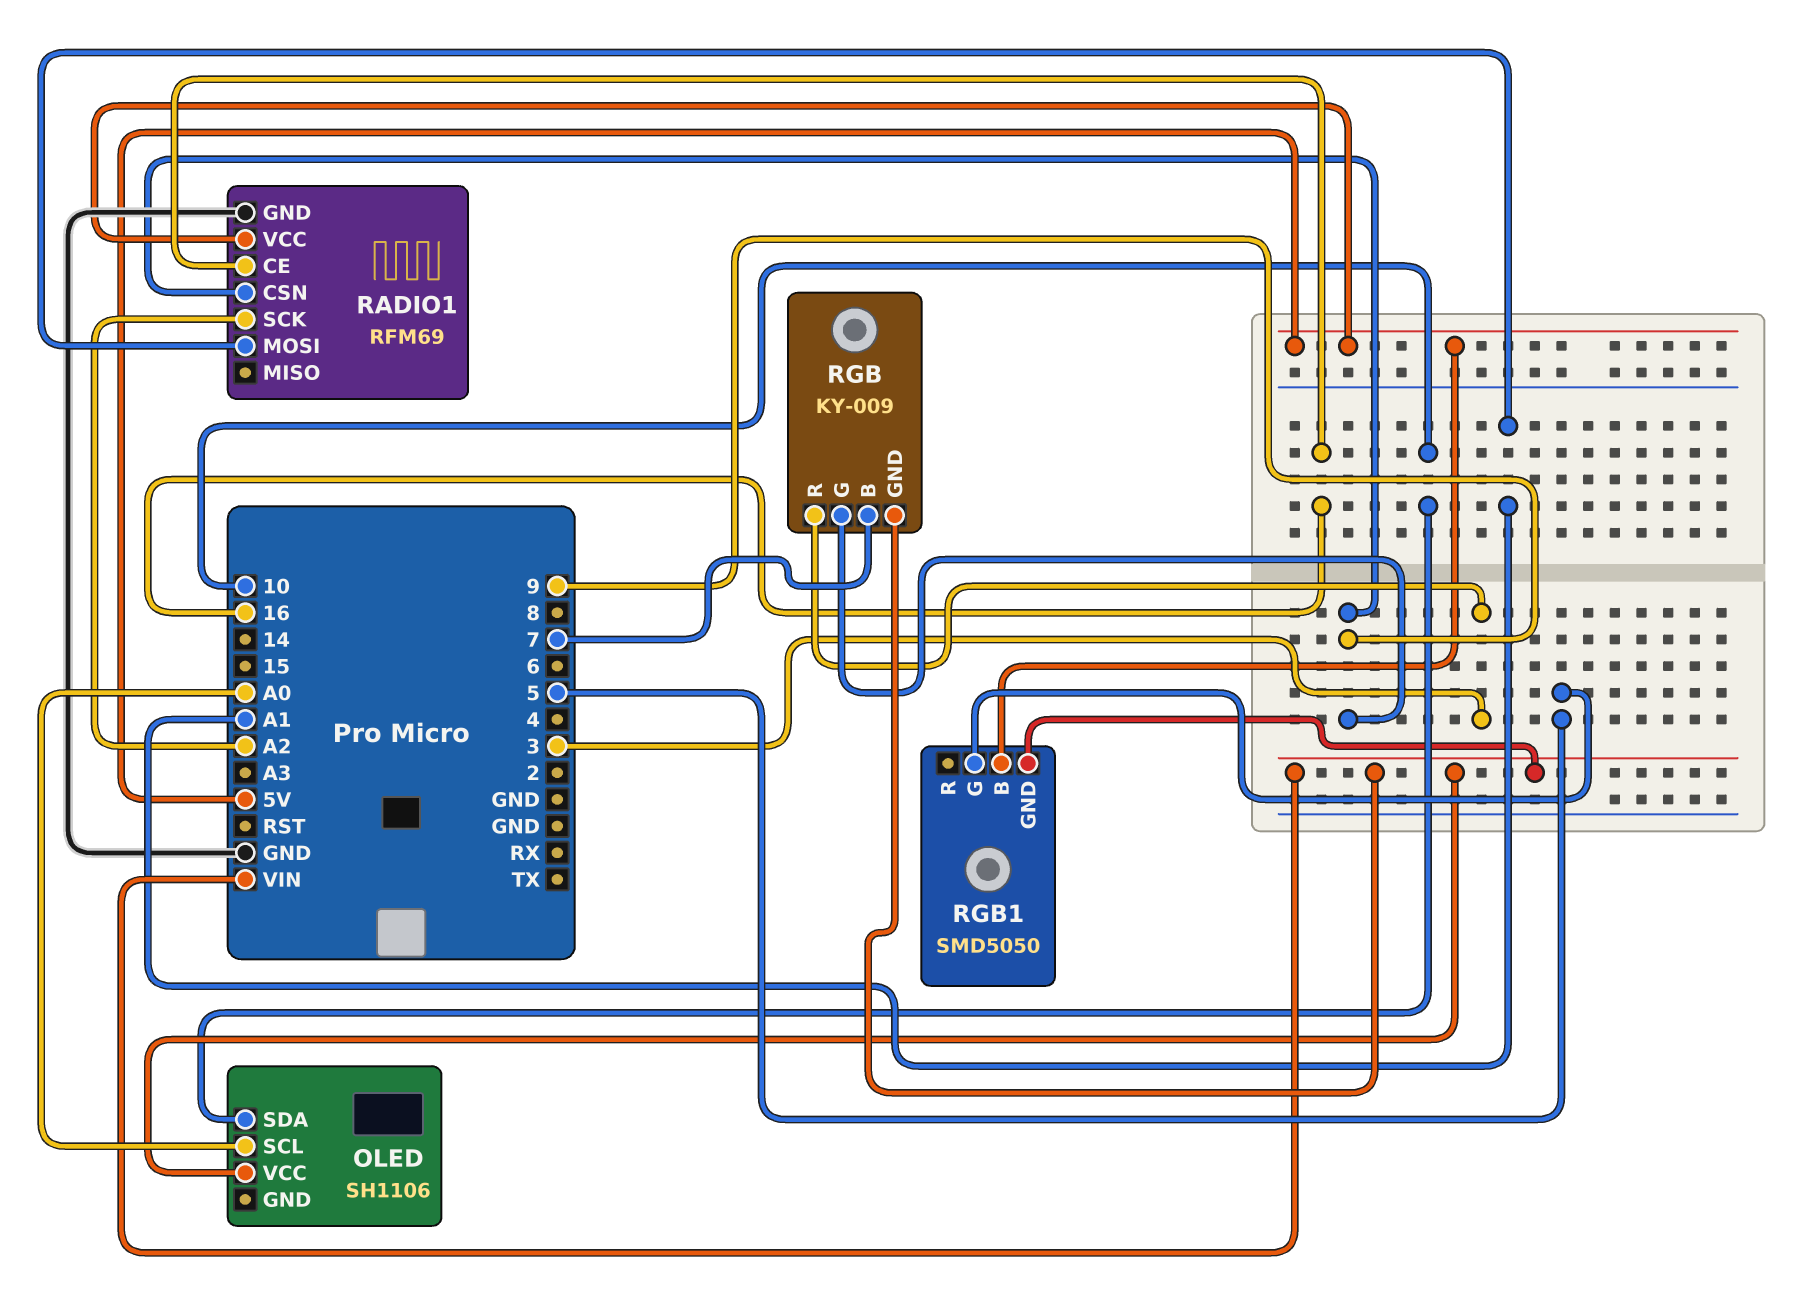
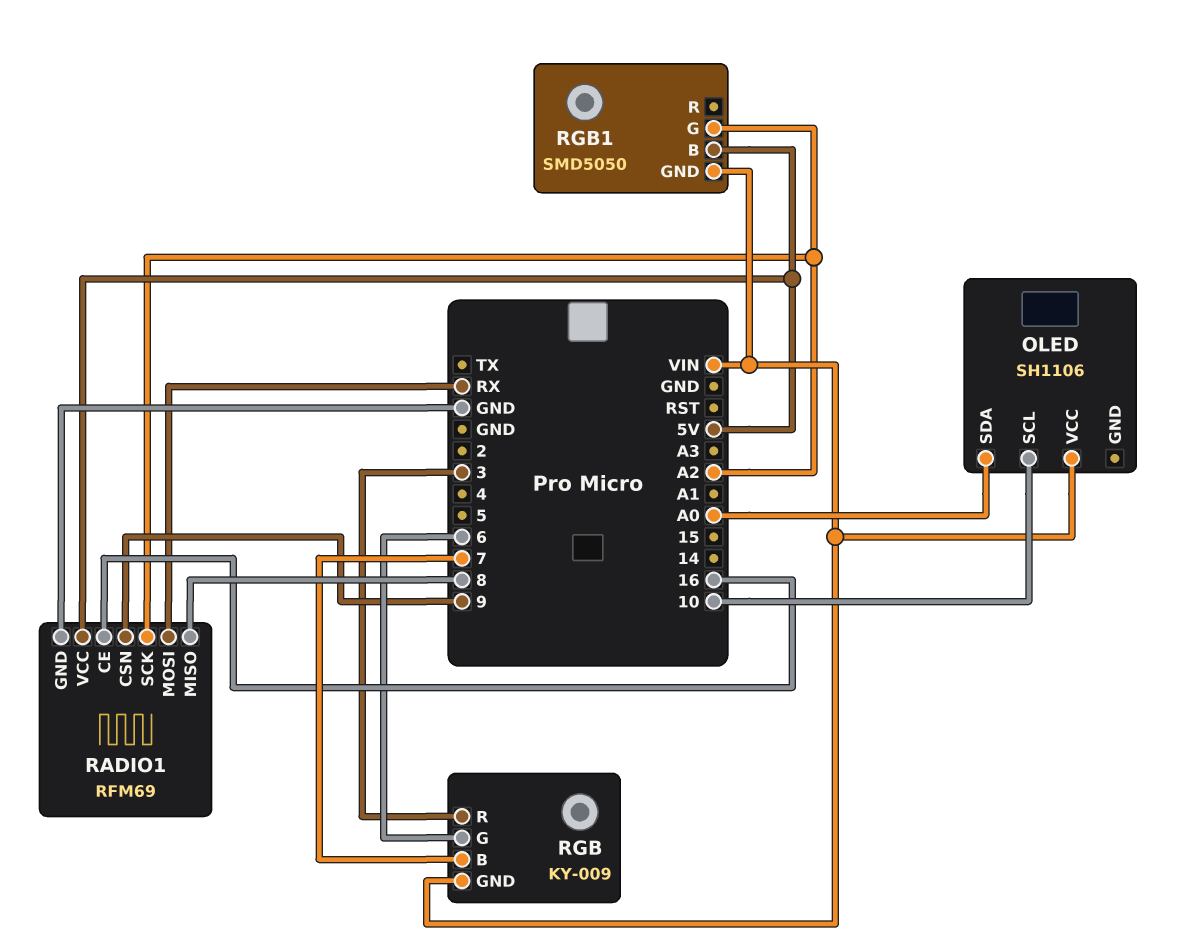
OLED pin SCL: A0 -> 10
OLED pin SDA: 10 -> A0
RADIO1 pin MISO: none -> 8
RADIO1 pin MOSI: A1 -> RX
RGB pin G: 9 -> 6
RGB1 pin G: 5 -> A2

